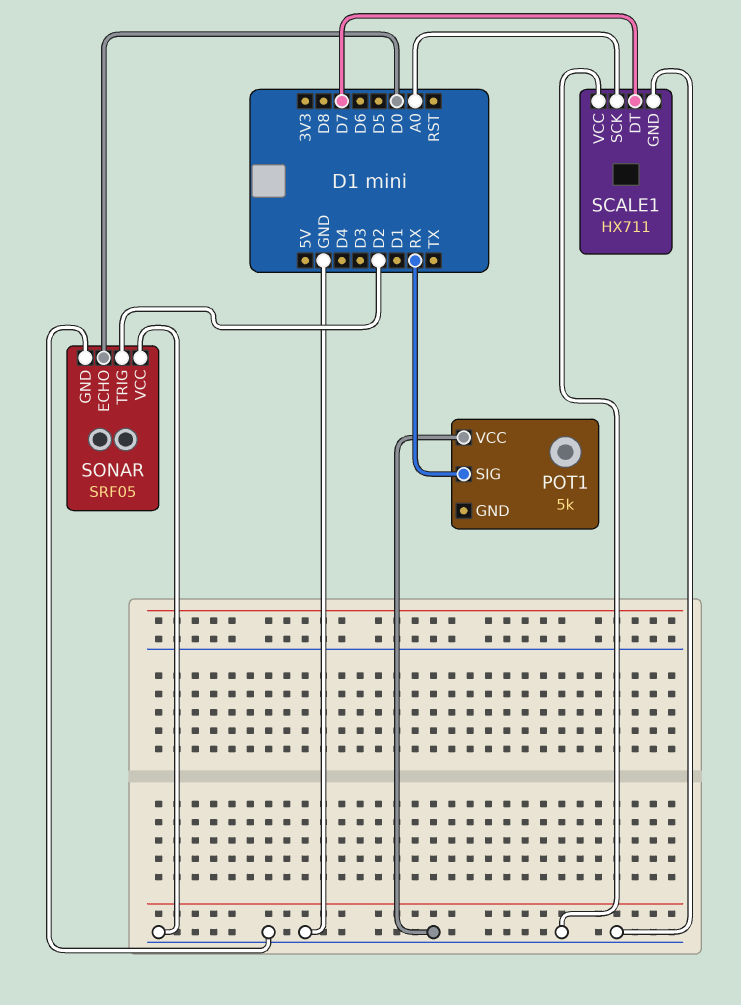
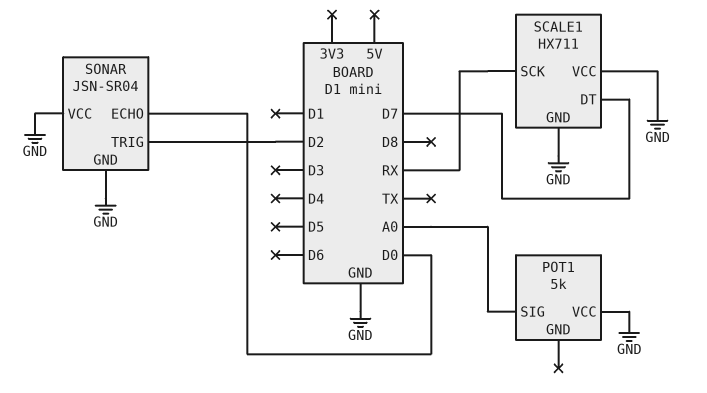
POT1 pin SIG: RX -> A0
SCALE1 pin SCK: A0 -> RX
SONAR: SRF05 -> JSN-SR04

